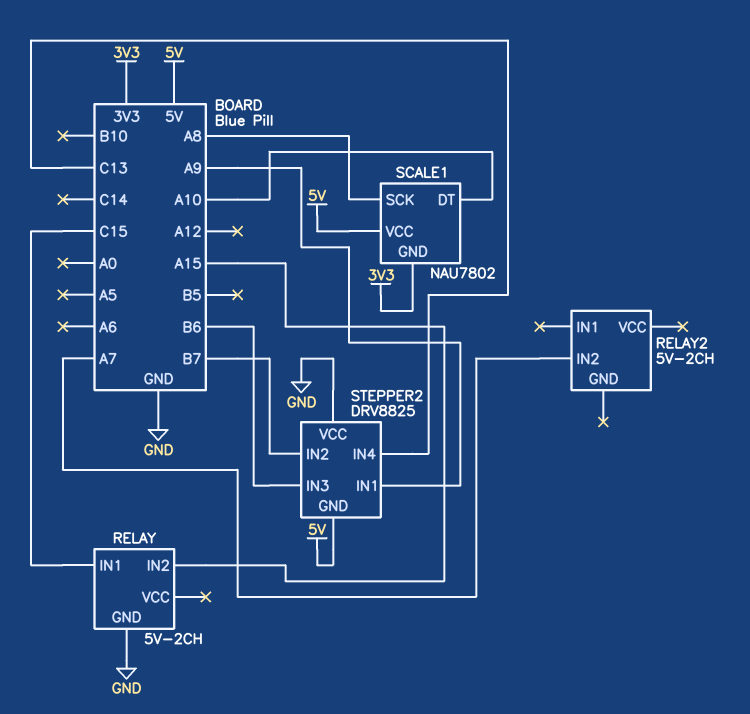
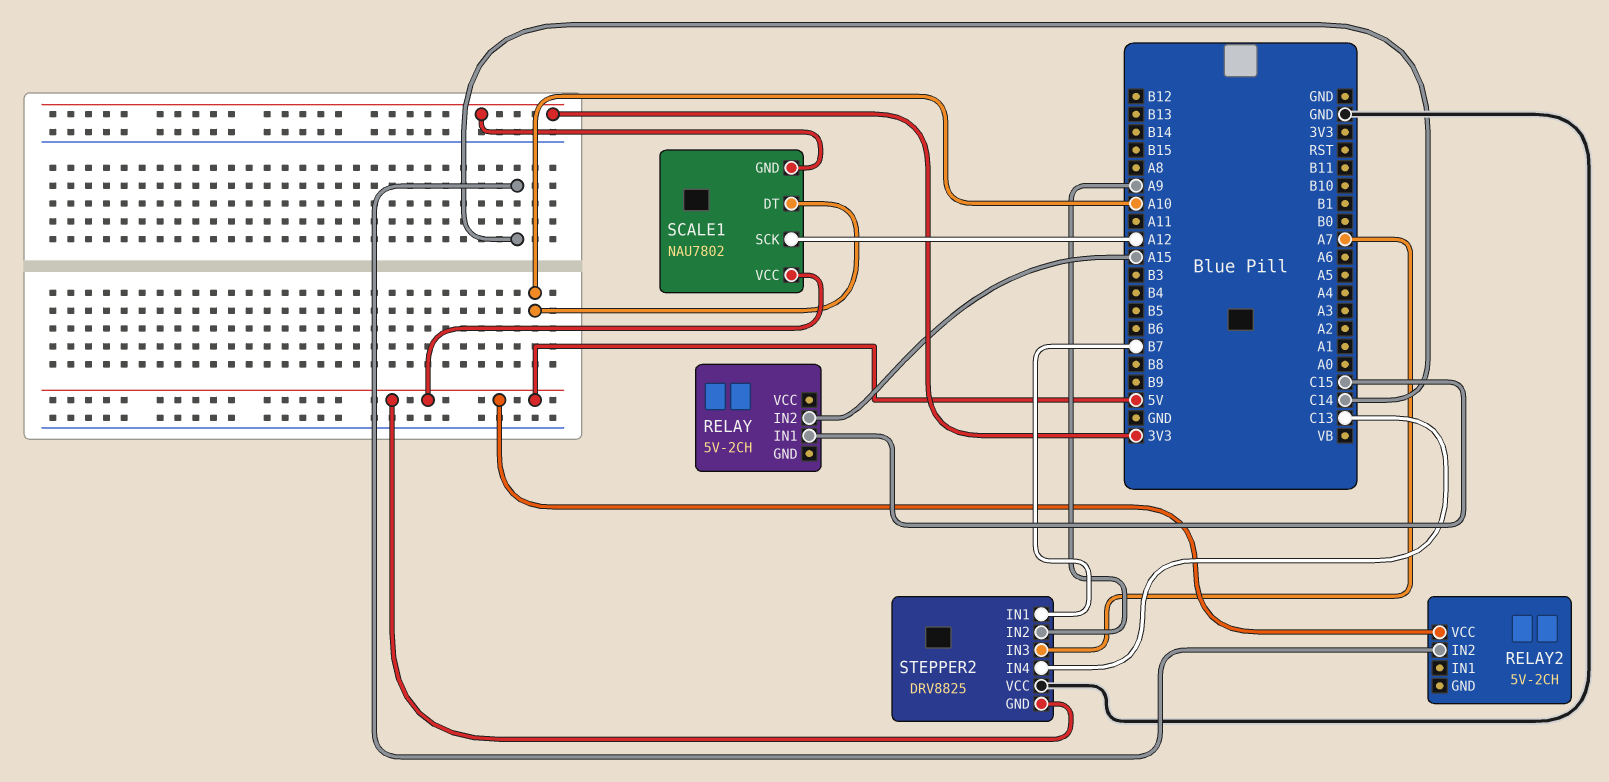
RELAY pin GND: GND -> none
RELAY2 pin IN2: A7 -> C14
RELAY2 pin VCC: none -> 5V
SCALE1 pin SCK: A8 -> A12
STEPPER2 pin IN1: A9 -> B7
STEPPER2 pin IN2: B7 -> A9
STEPPER2 pin IN3: B6 -> A7

